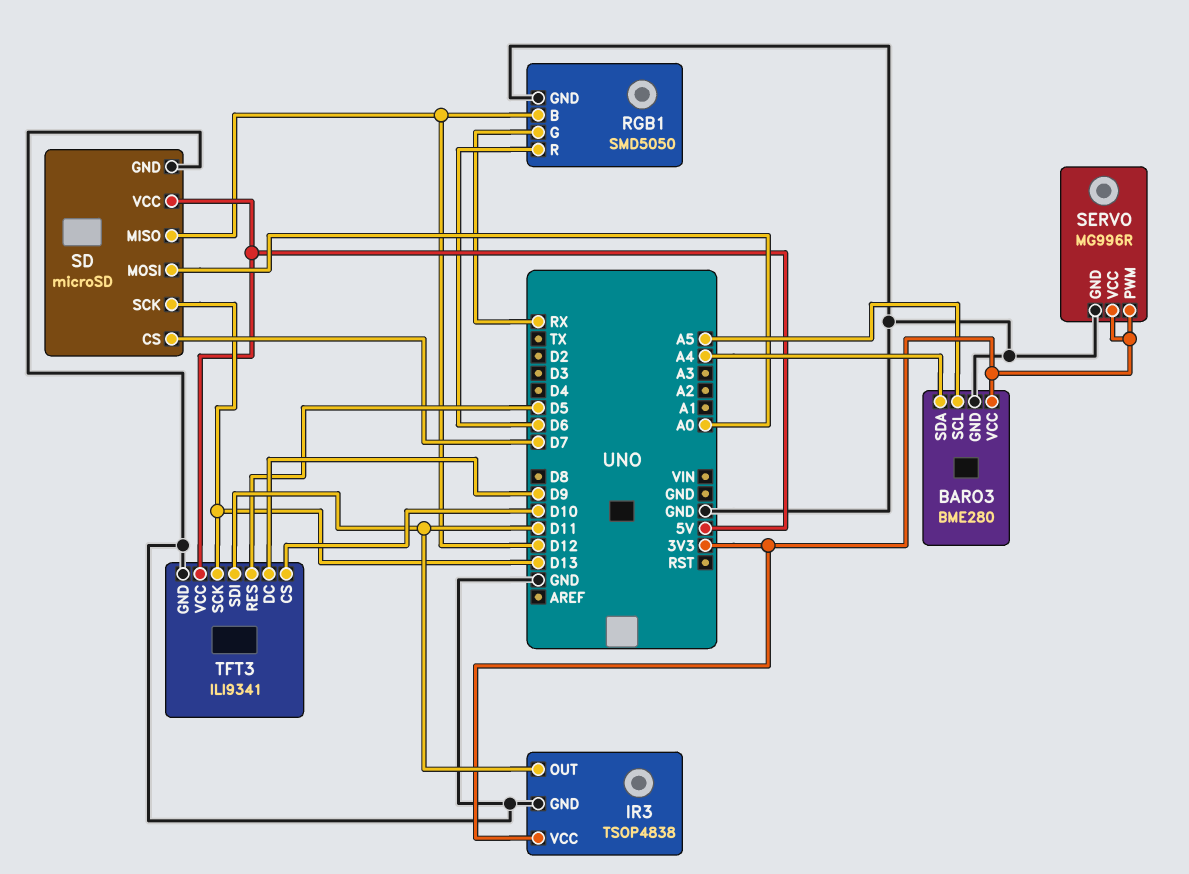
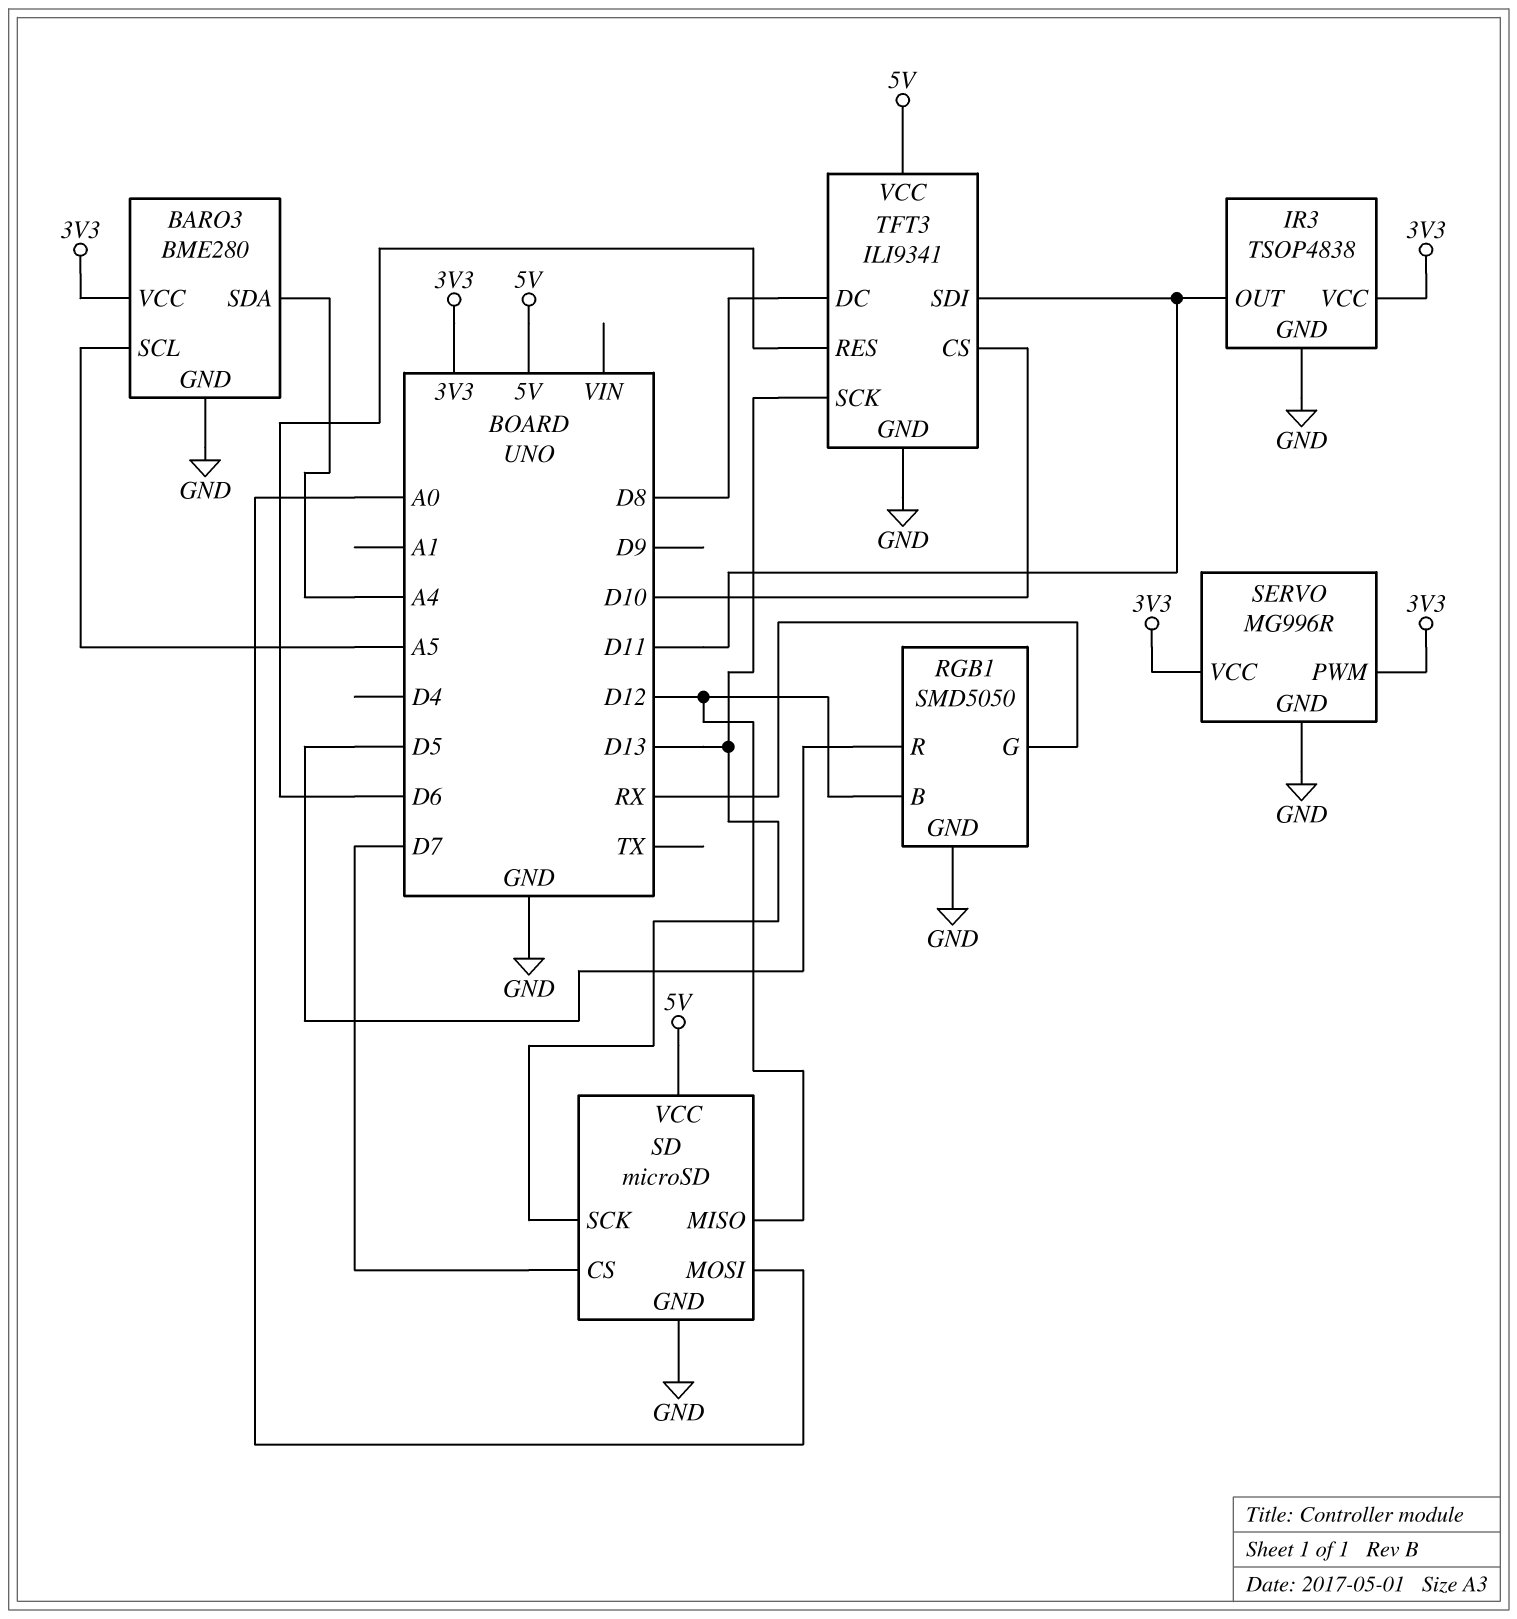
RGB1 pin R: D6 -> D5
TFT3 pin DC: D9 -> D8
TFT3 pin RES: D5 -> D6

